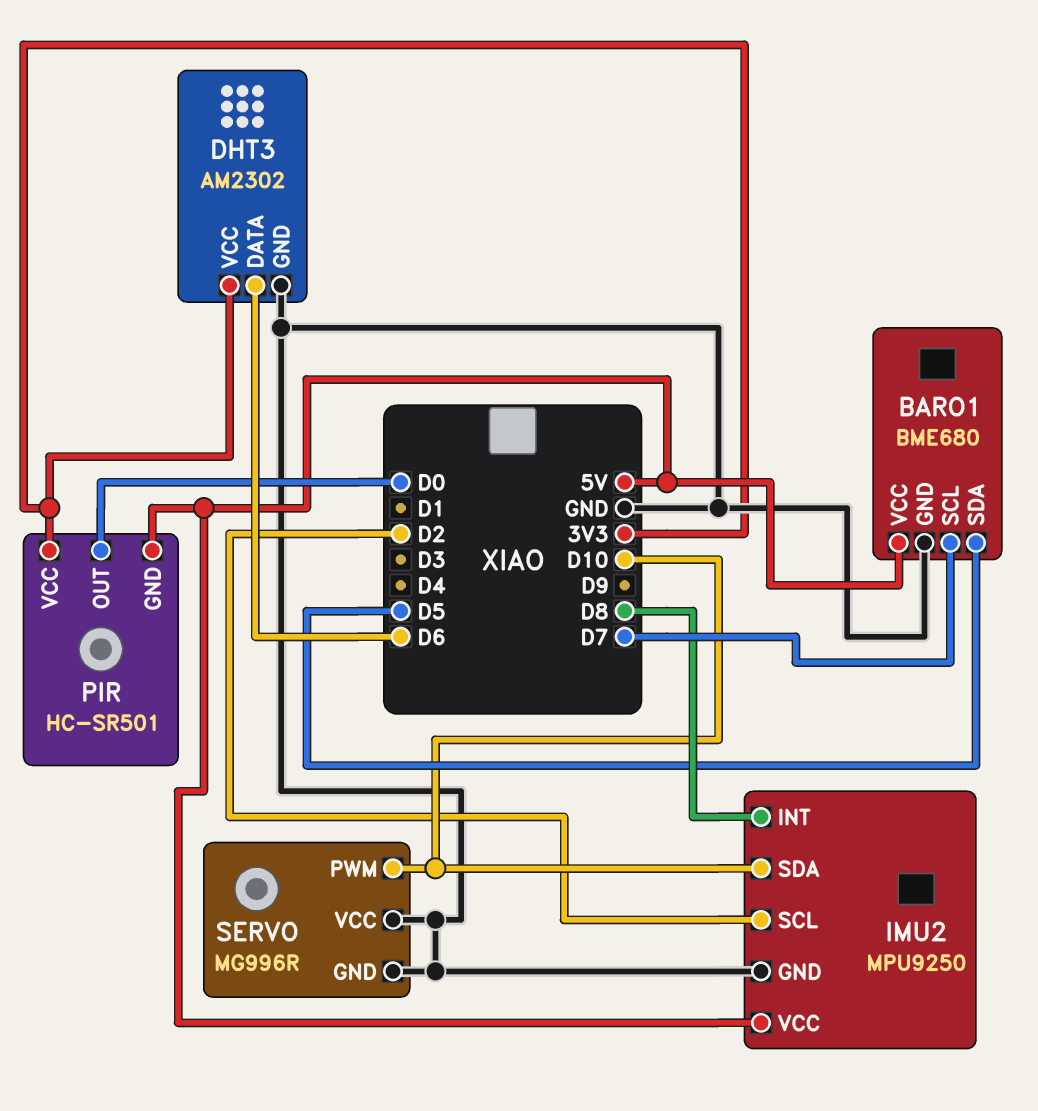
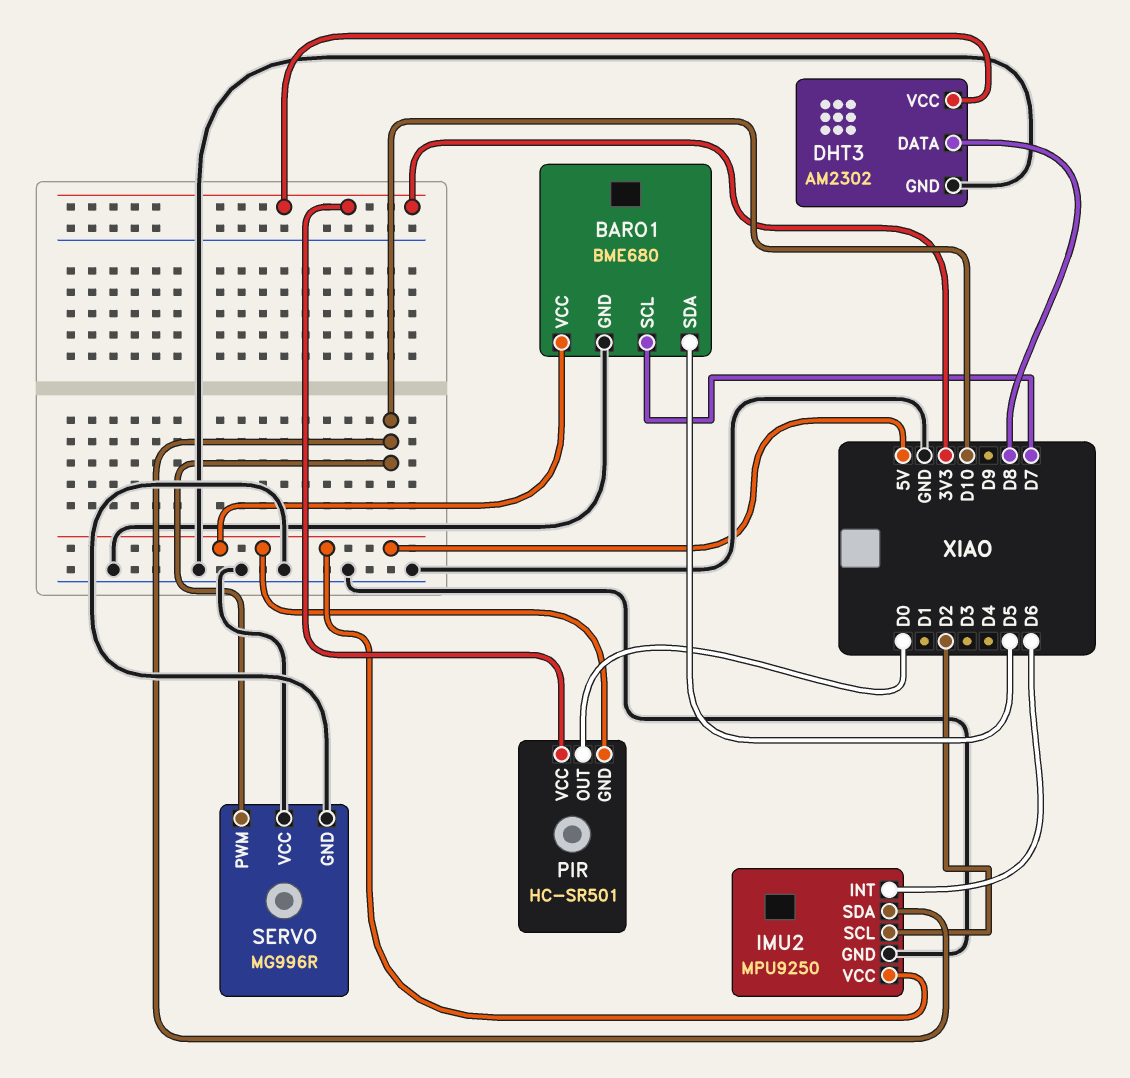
DHT3 pin DATA: D6 -> D8
IMU2 pin INT: D8 -> D6

